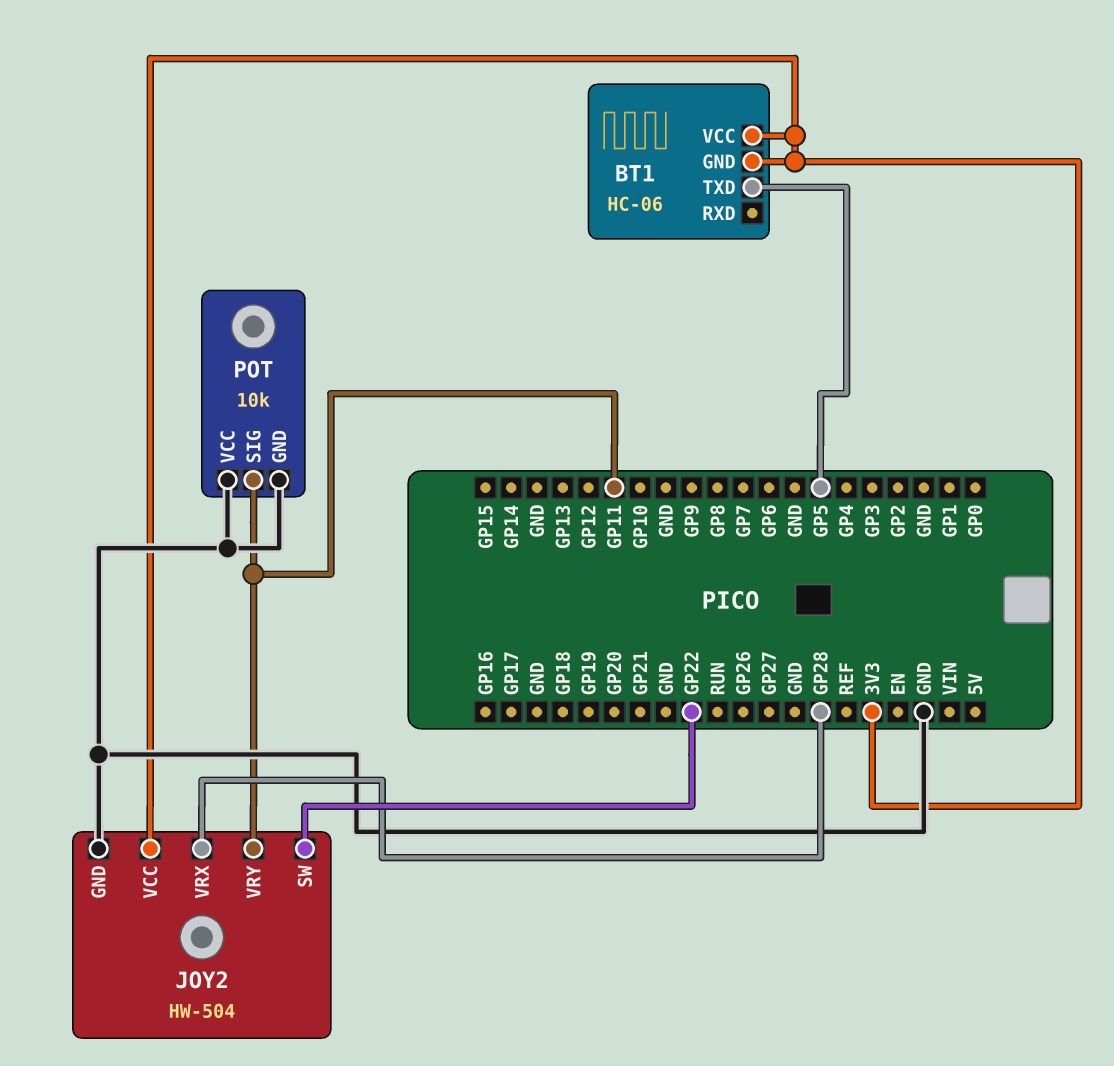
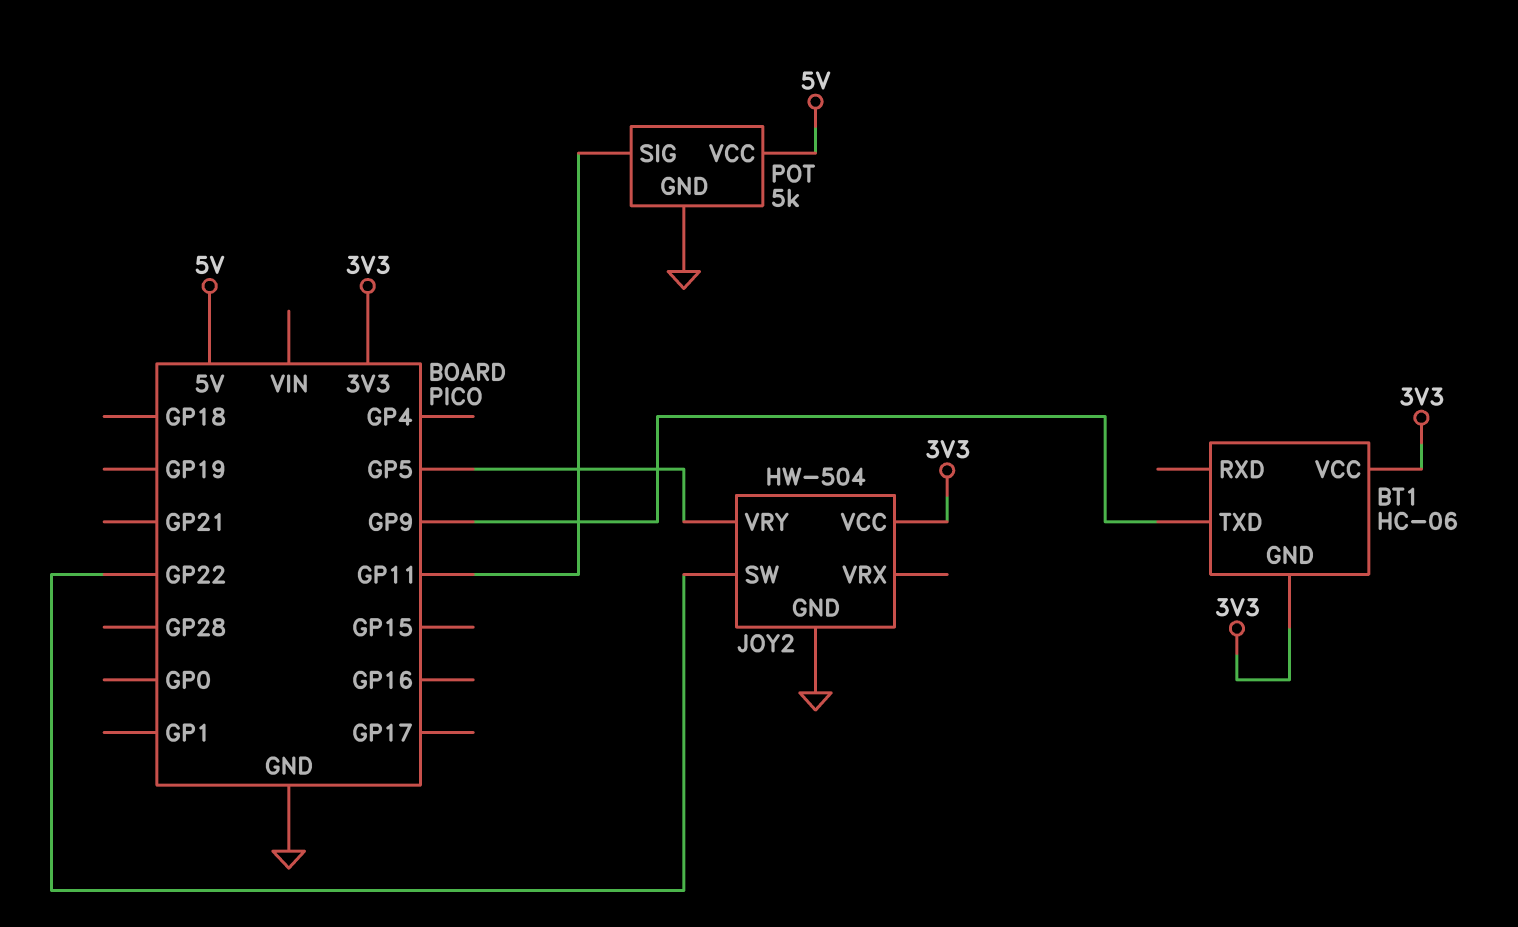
BT1 pin TXD: GP5 -> GP9
JOY2 pin VRX: GP28 -> none
JOY2 pin VRY: GP11 -> GP5
POT: 10k -> 5k
POT pin VCC: GND -> 5V

